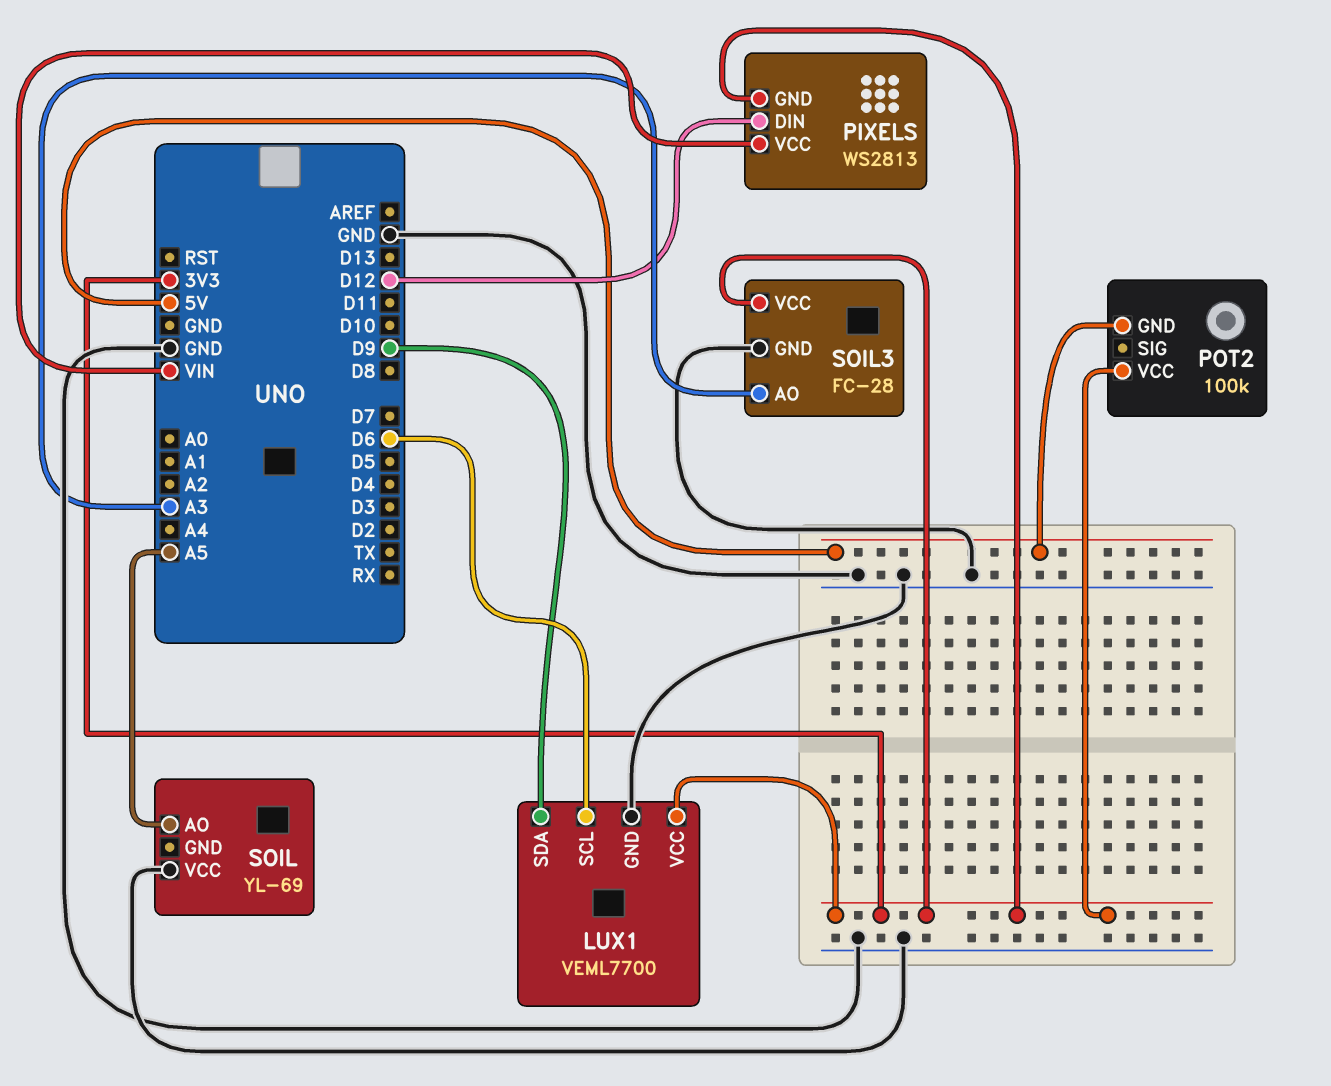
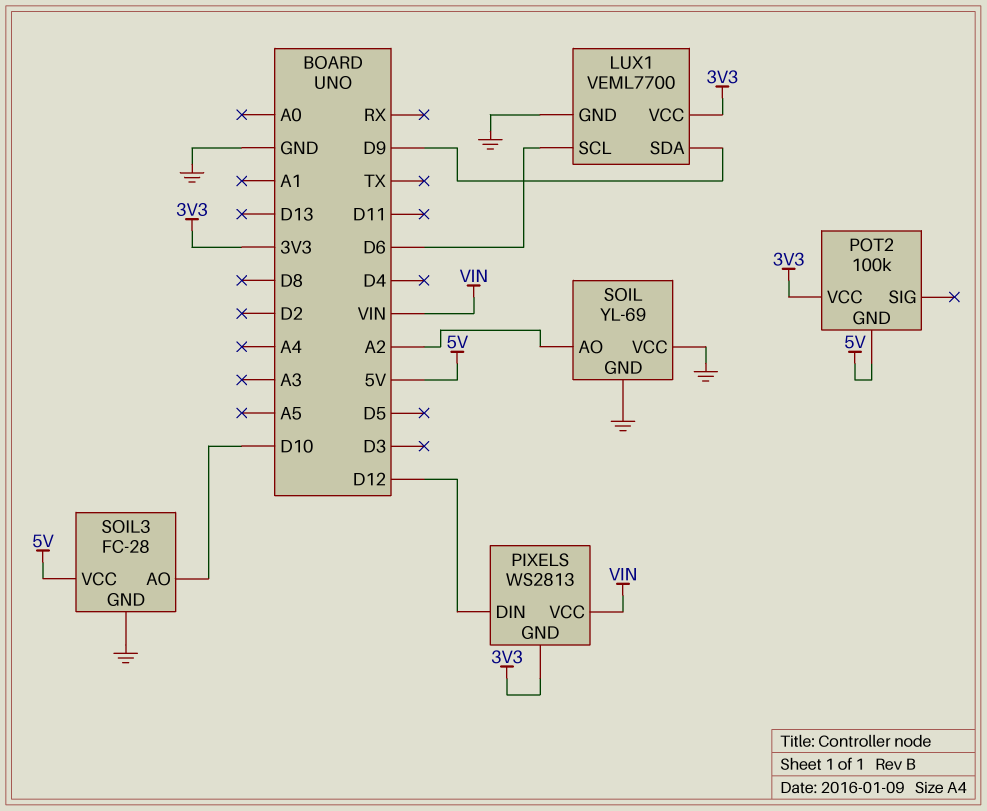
SOIL pin AO: A5 -> A2
SOIL pin GND: none -> GND
SOIL3 pin AO: A3 -> D10
SOIL3 pin VCC: 3V3 -> 5V

